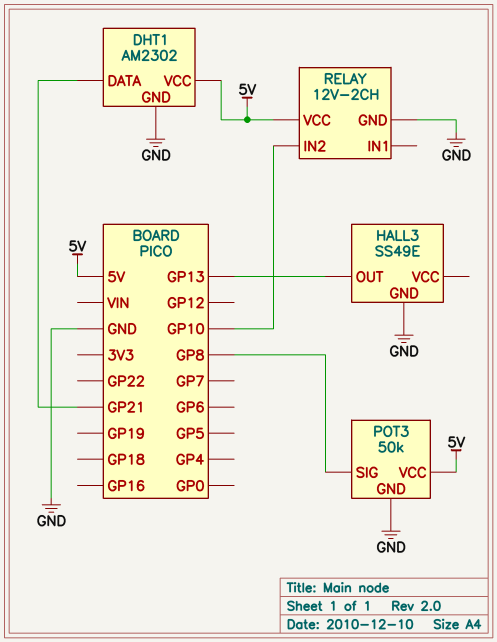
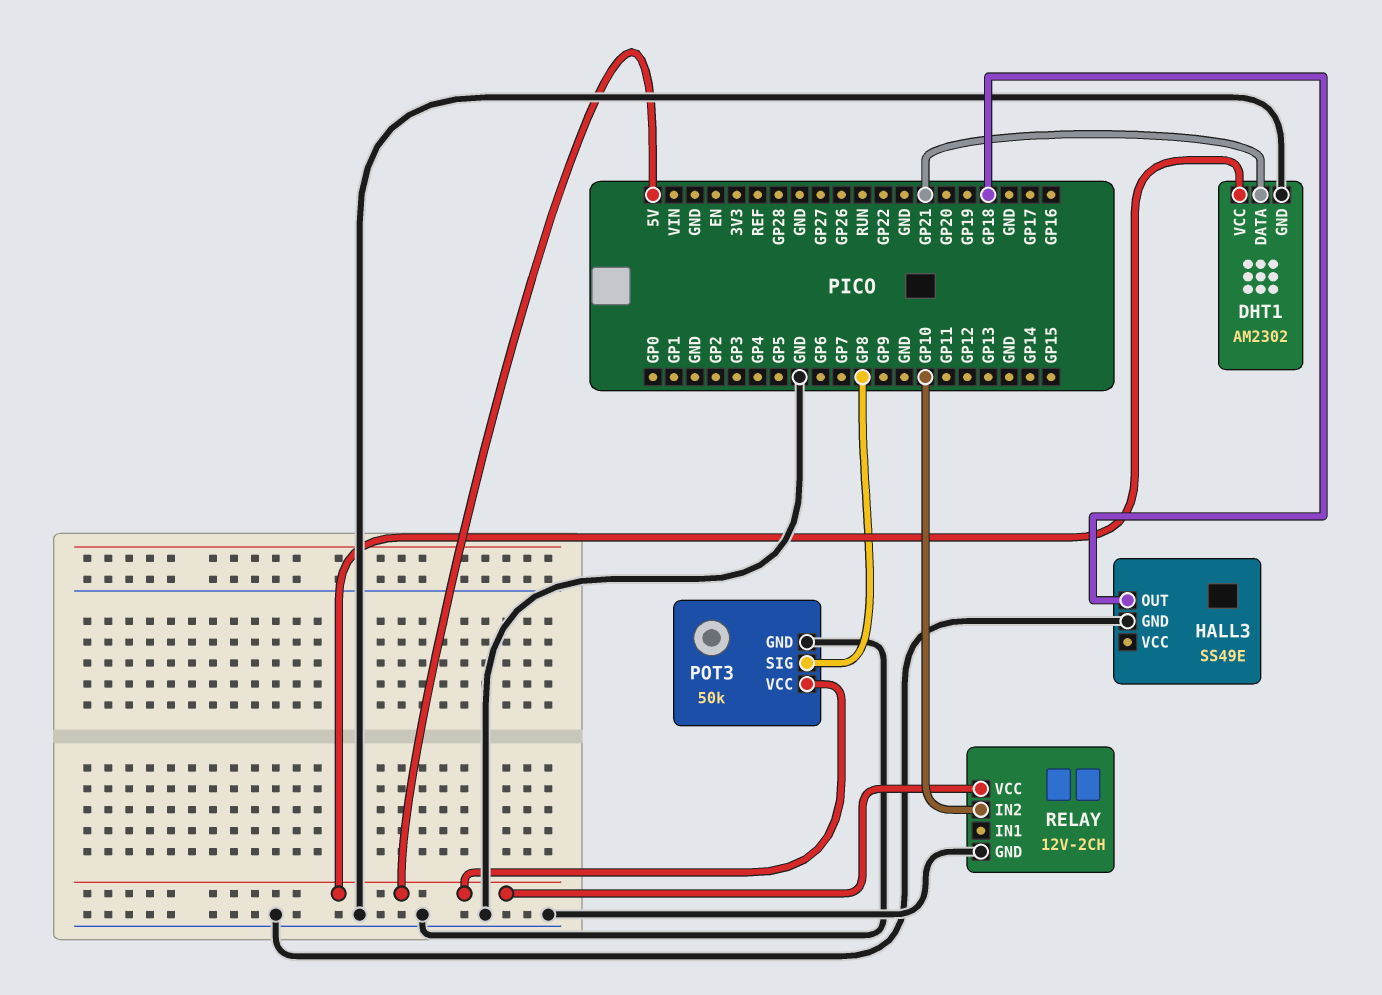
HALL3 pin OUT: GP13 -> GP18

